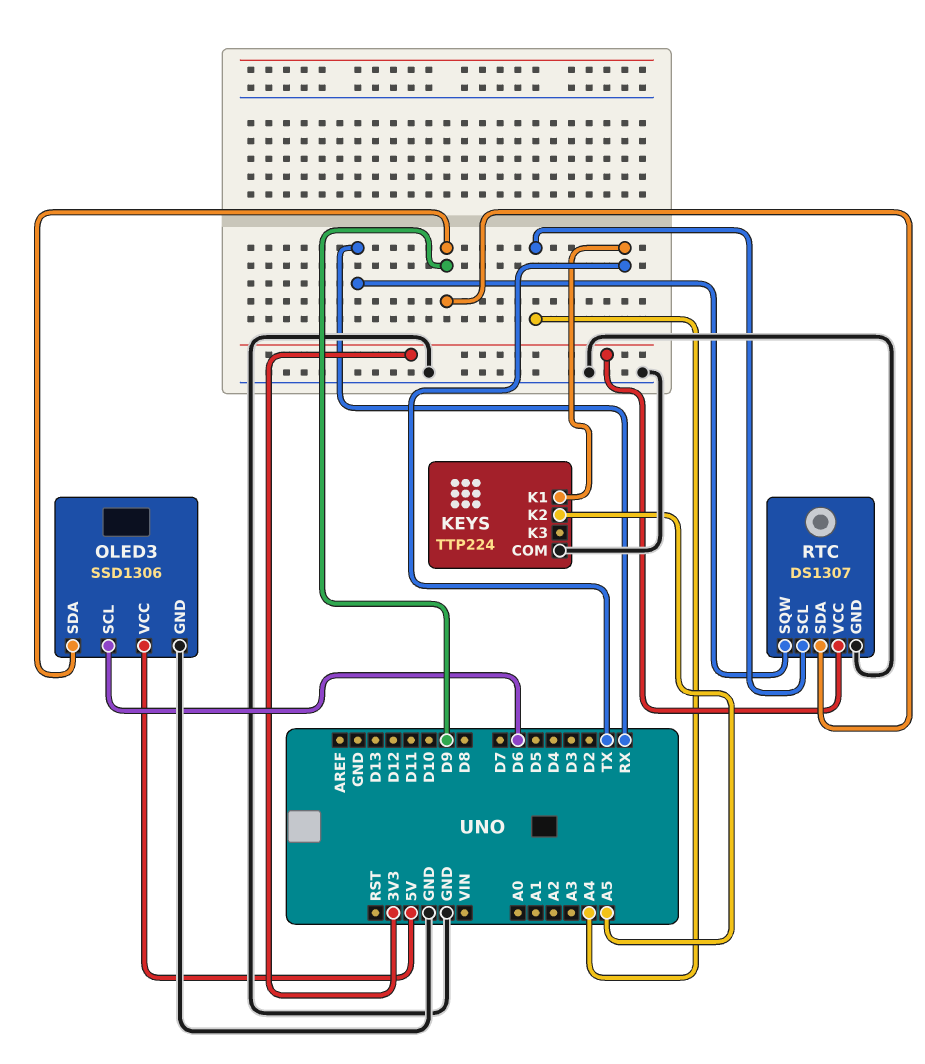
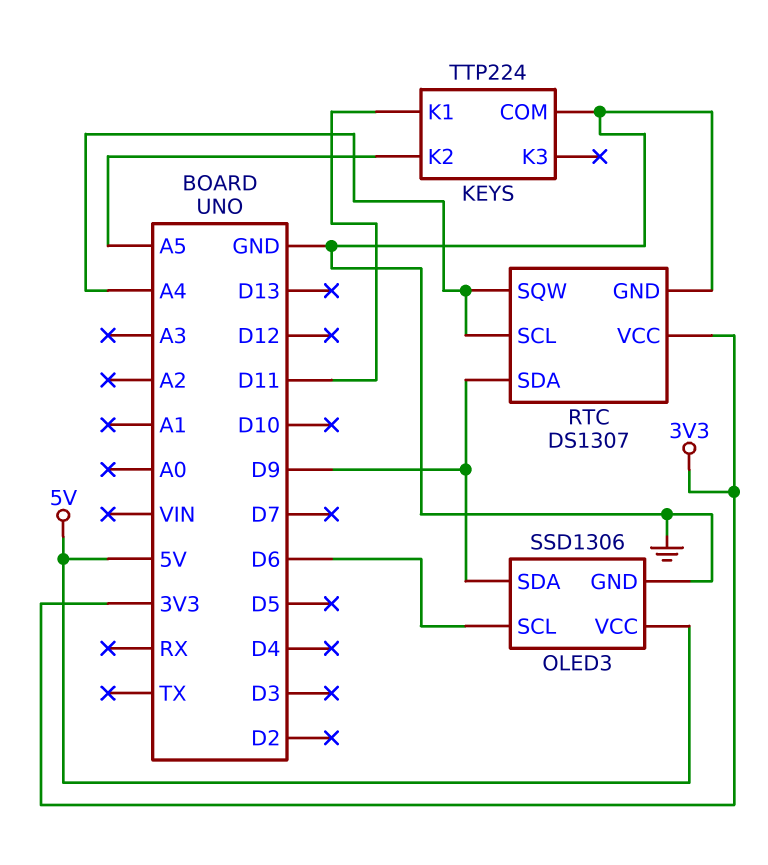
KEYS pin K1: TX -> D11
RTC pin SQW: RX -> A4

